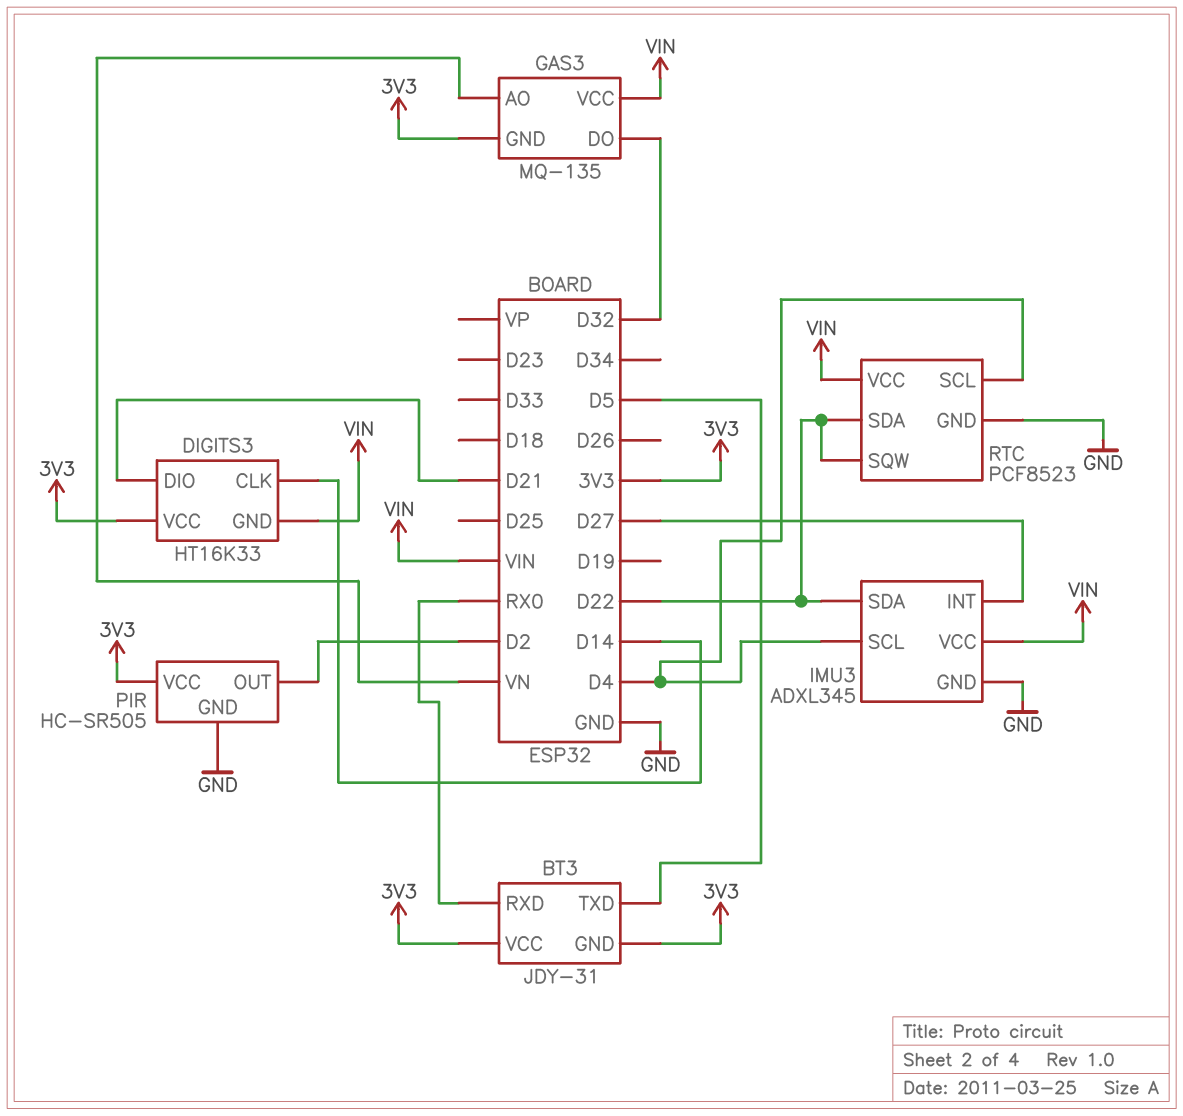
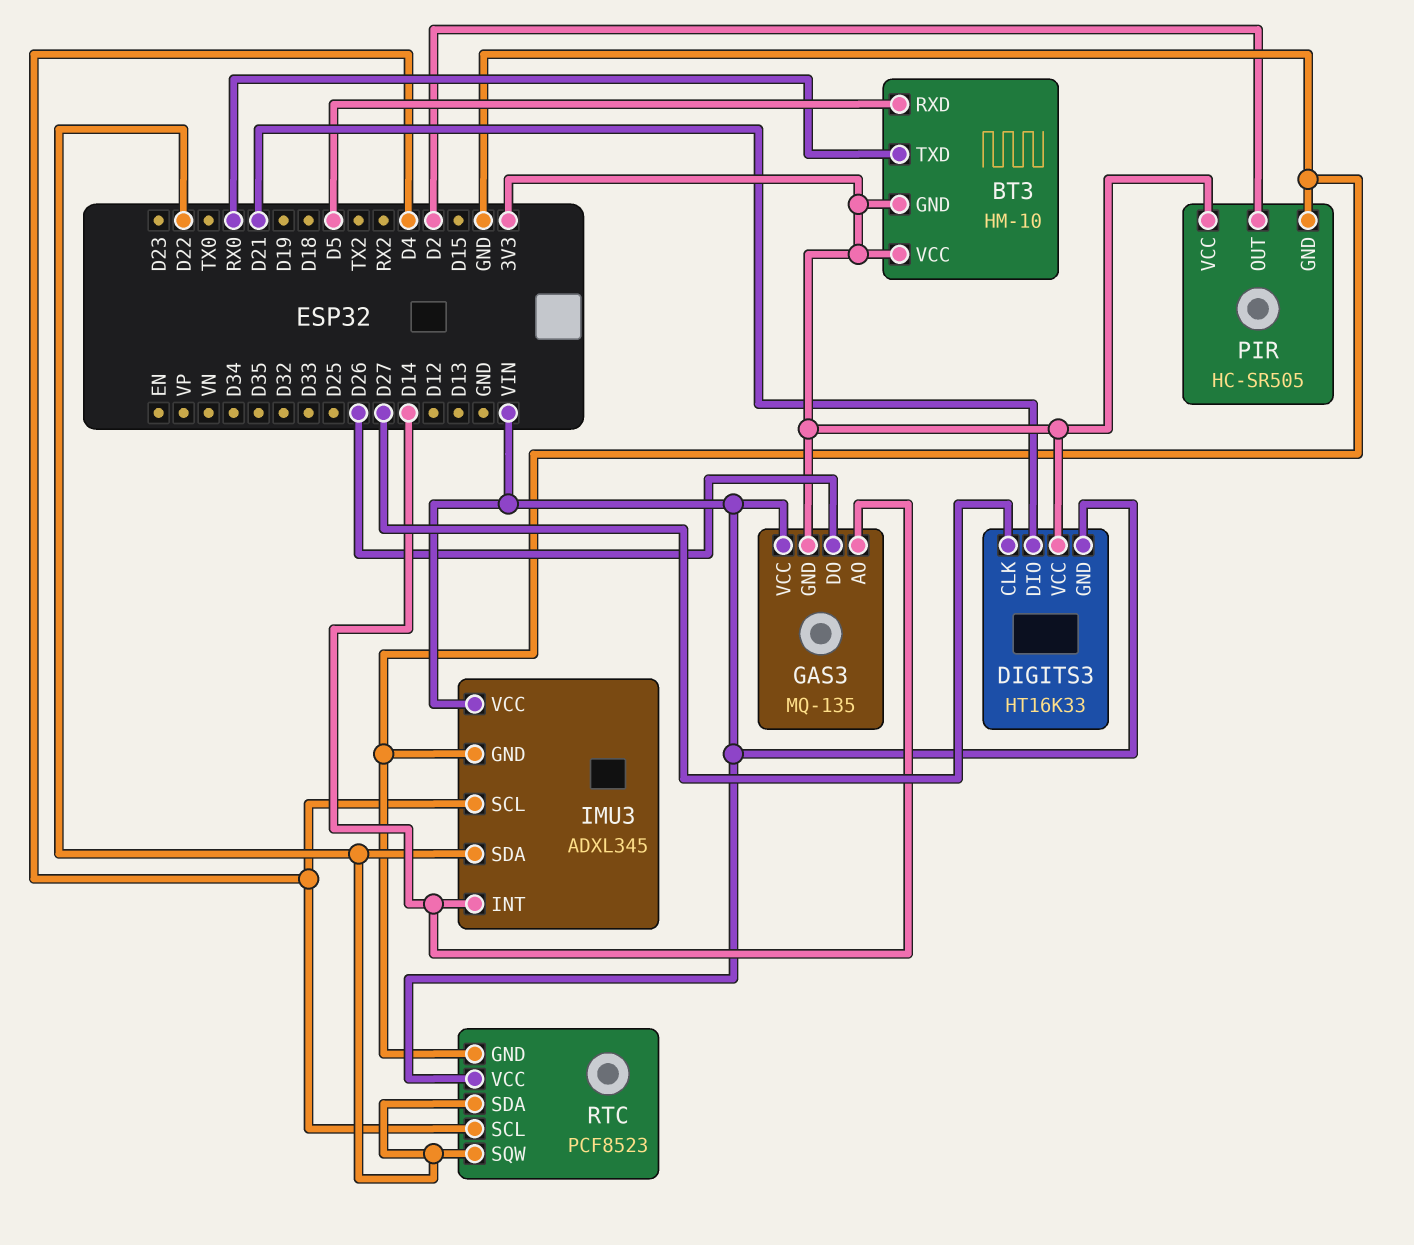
BT3: JDY-31 -> HM-10
BT3 pin RXD: RX0 -> D5
BT3 pin TXD: D5 -> RX0
DIGITS3 pin CLK: D14 -> D27
GAS3 pin AO: VN -> D14
GAS3 pin DO: D32 -> D26
IMU3 pin INT: D27 -> D14

